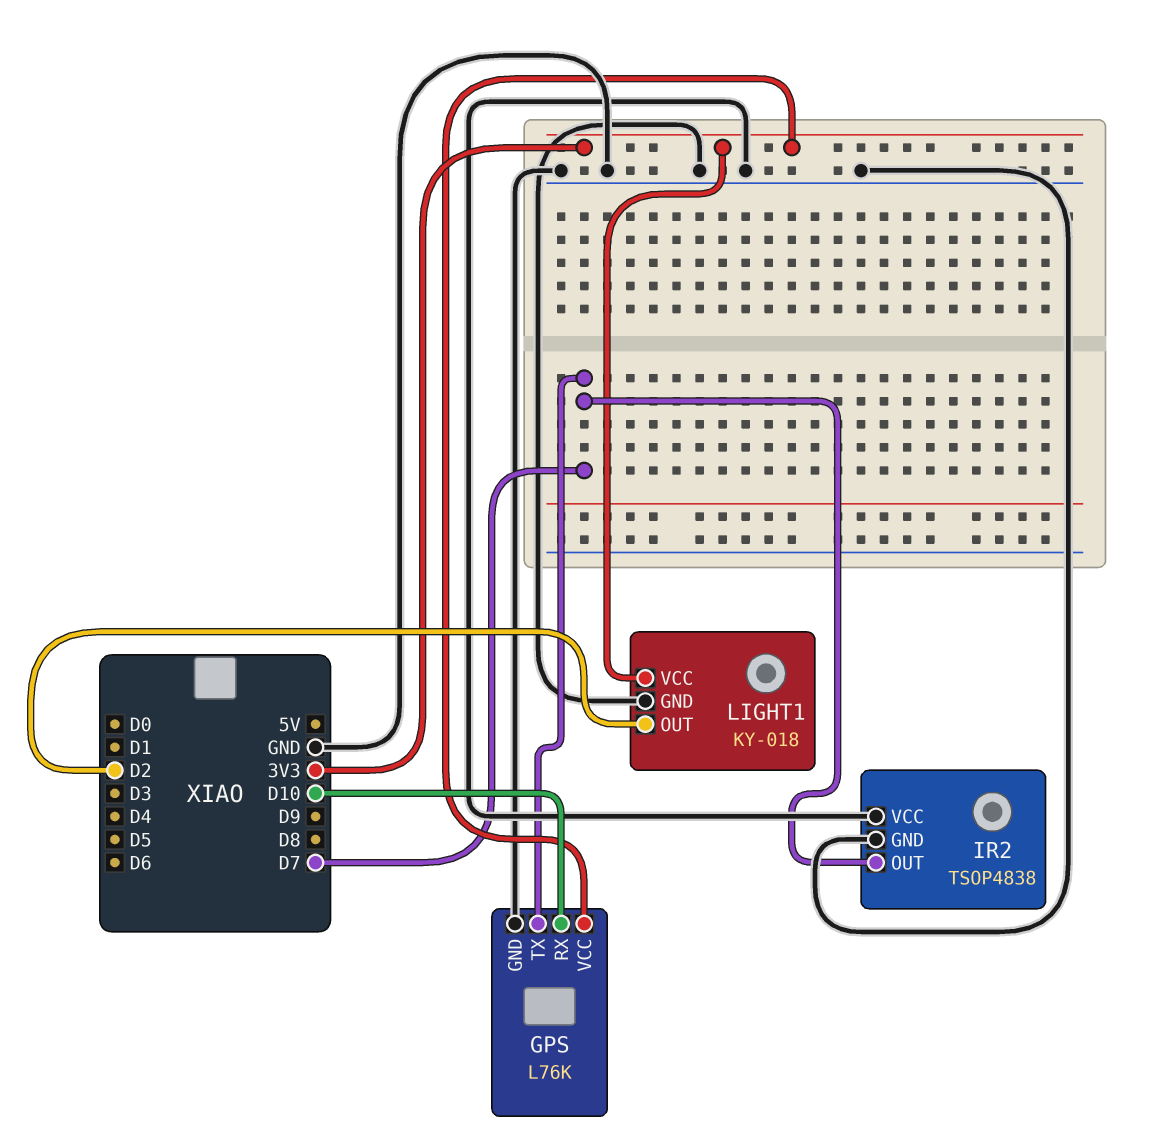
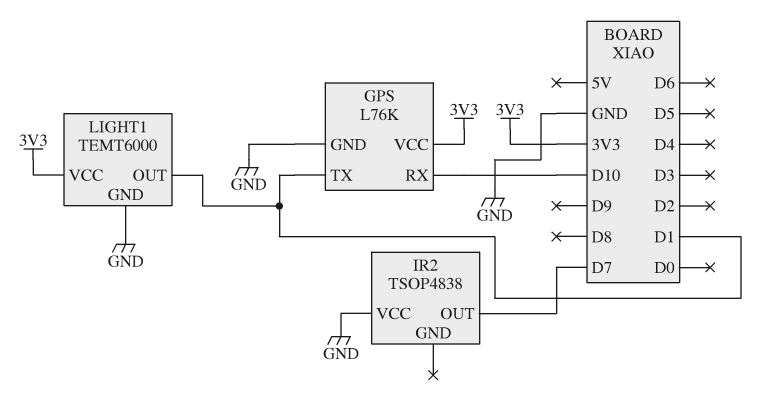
GPS pin TX: D7 -> D1
IR2 pin GND: GND -> none
LIGHT1: KY-018 -> TEMT6000
LIGHT1 pin OUT: D2 -> D1

